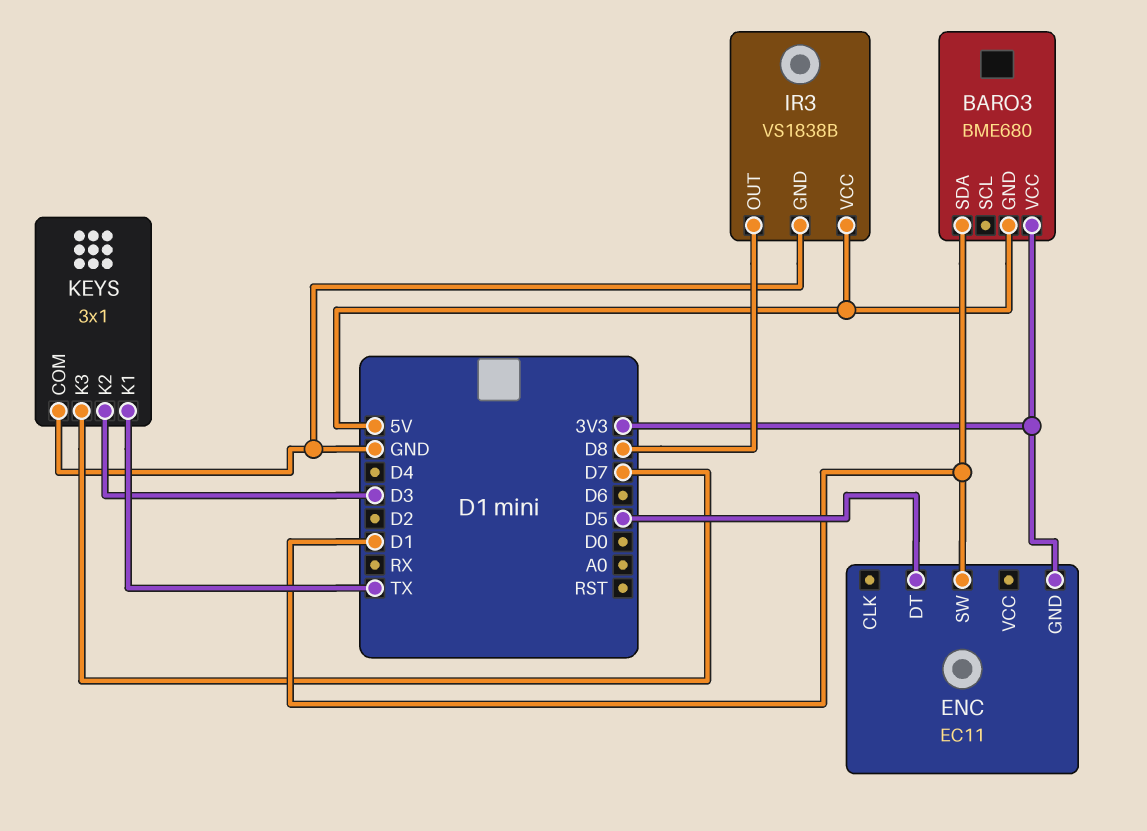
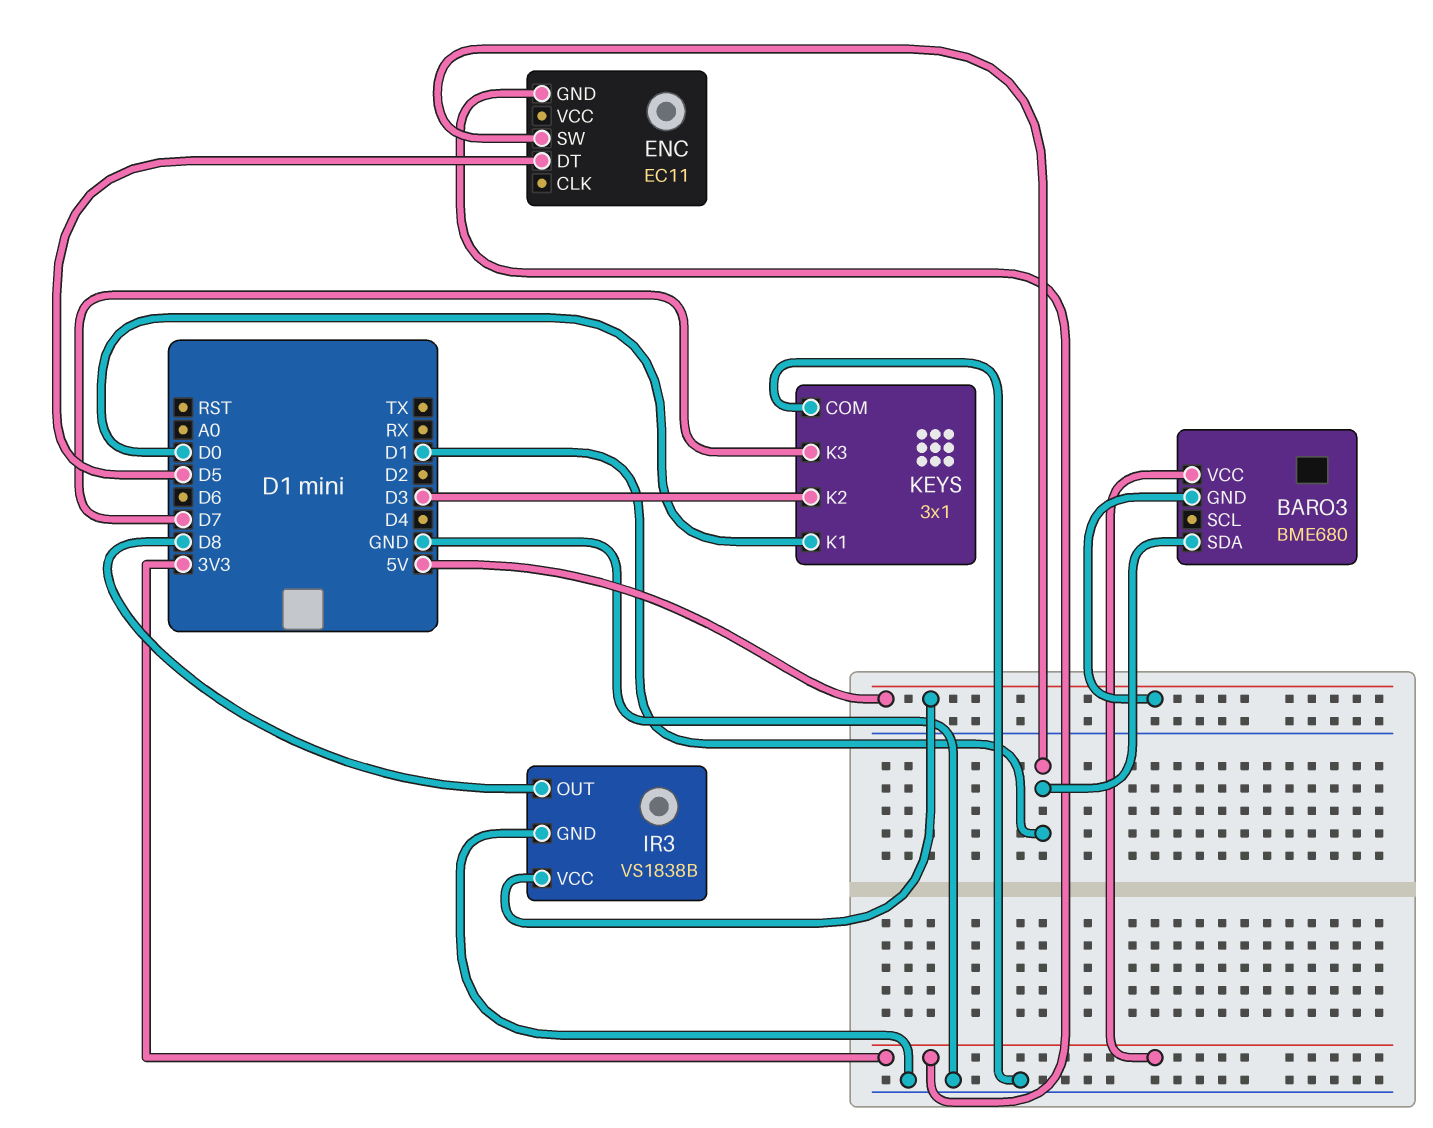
KEYS pin K1: TX -> D0

